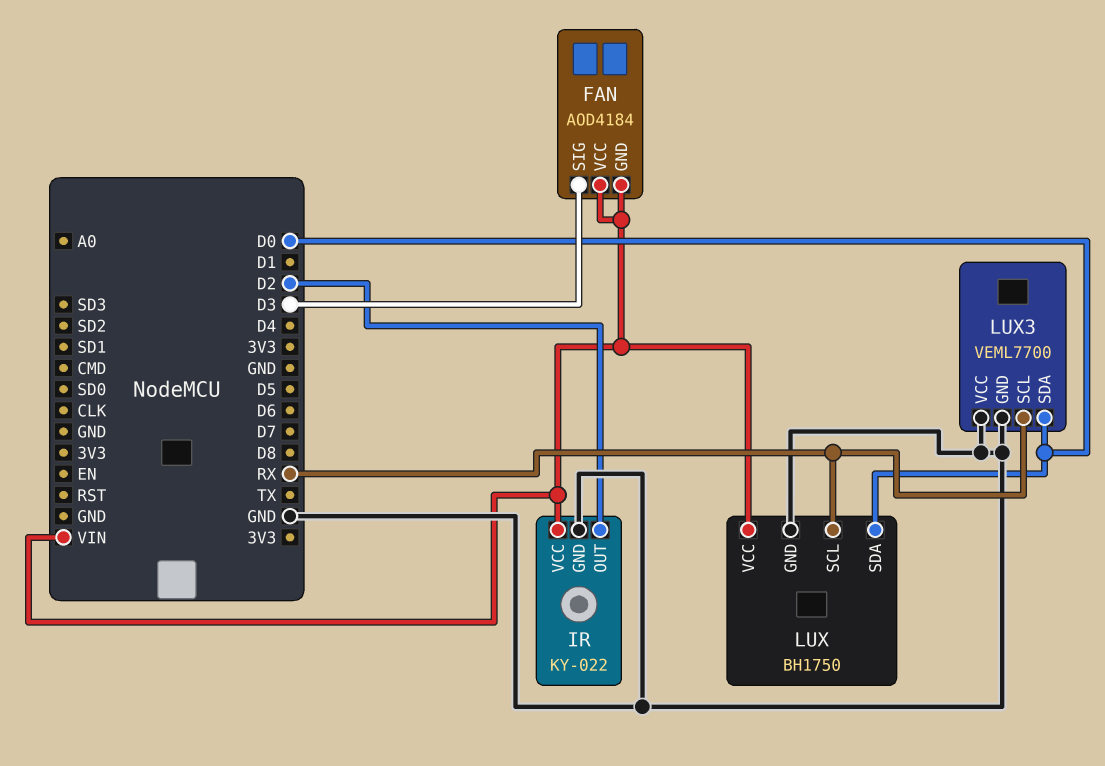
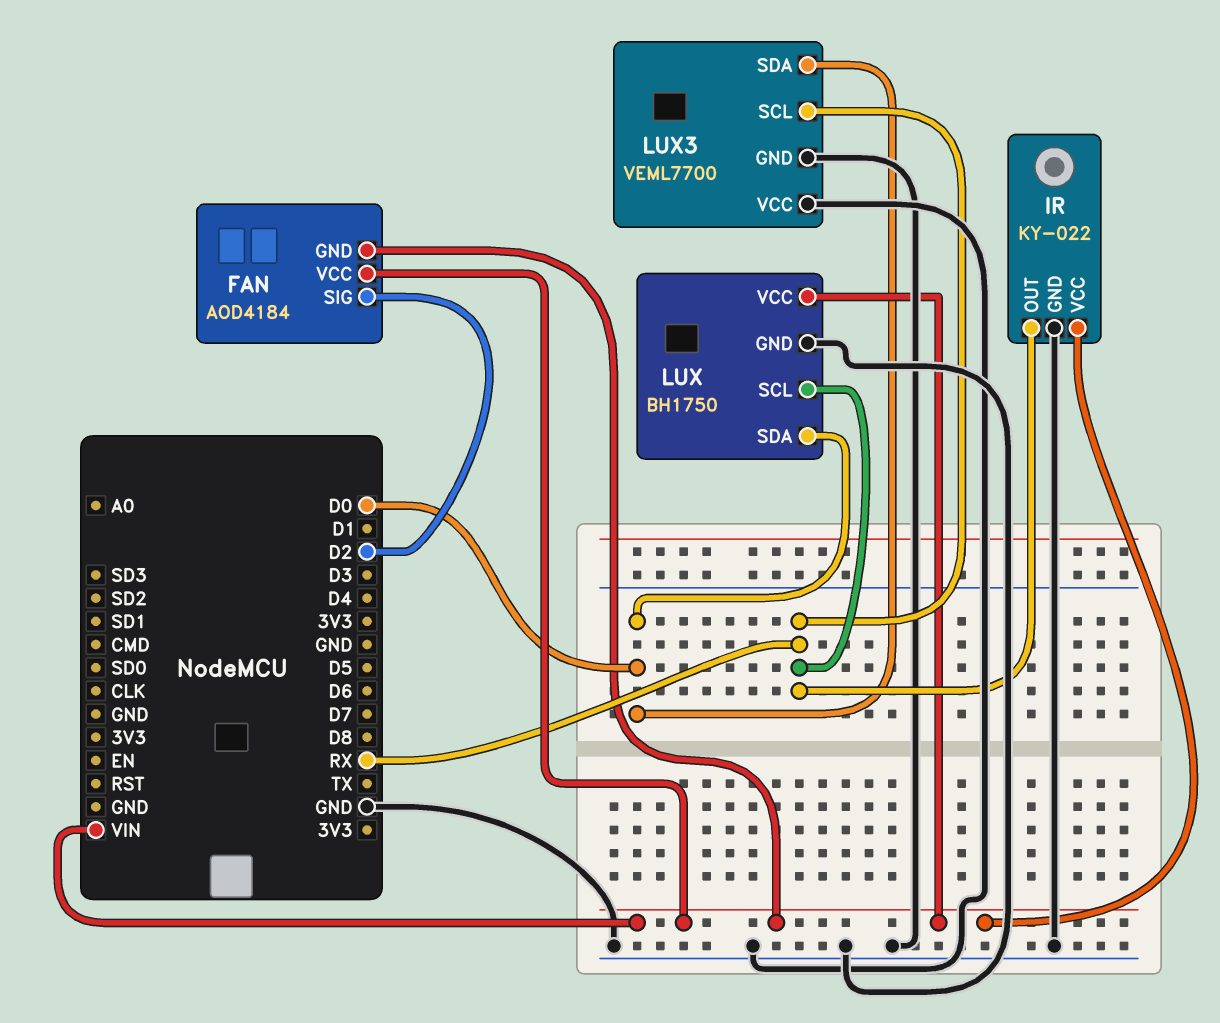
FAN pin SIG: D3 -> D2
IR pin OUT: D2 -> RX

